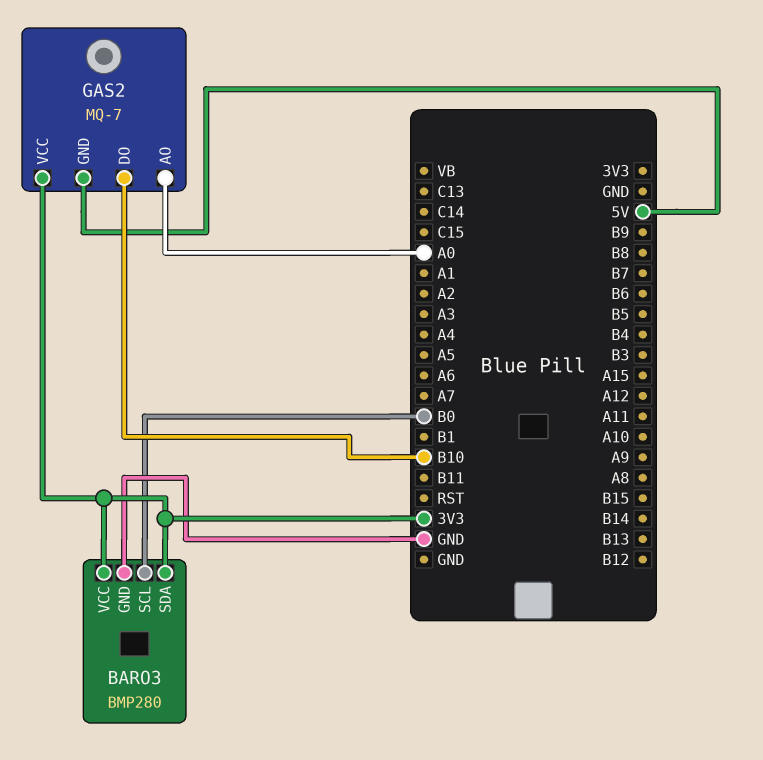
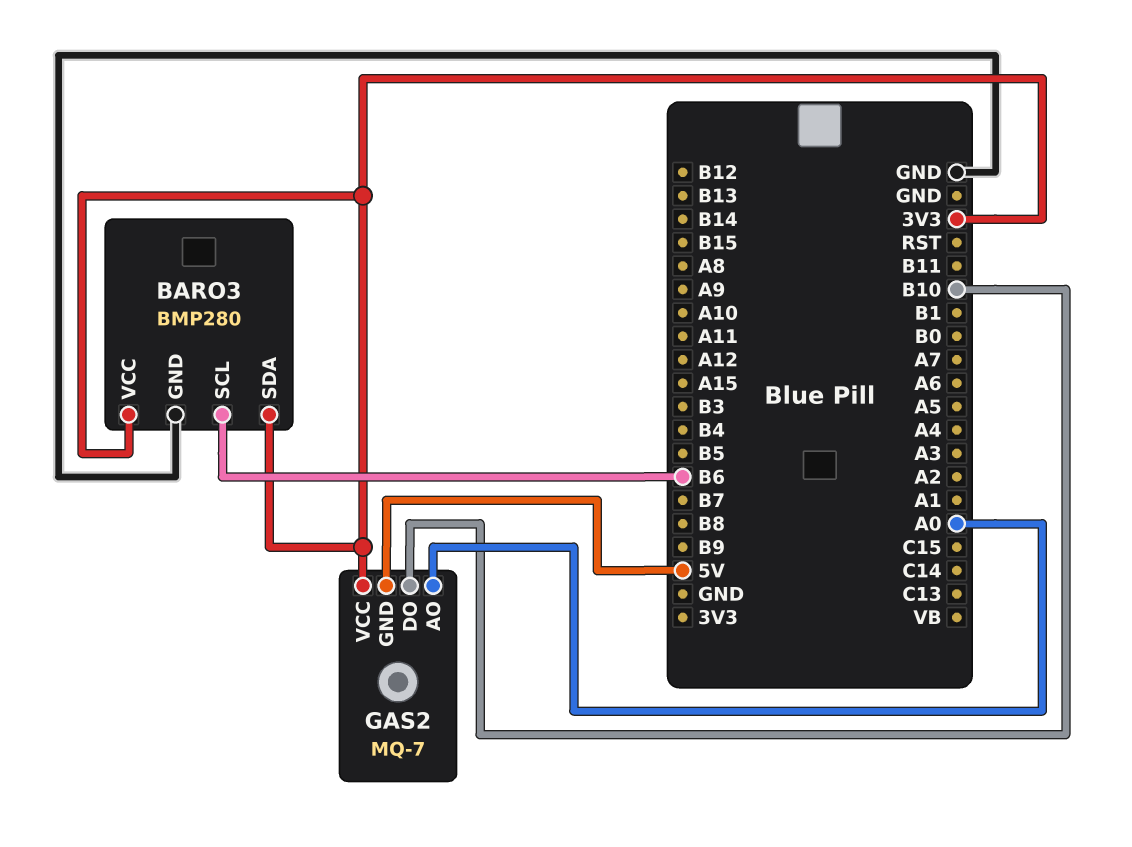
BARO3 pin SCL: B0 -> B6

